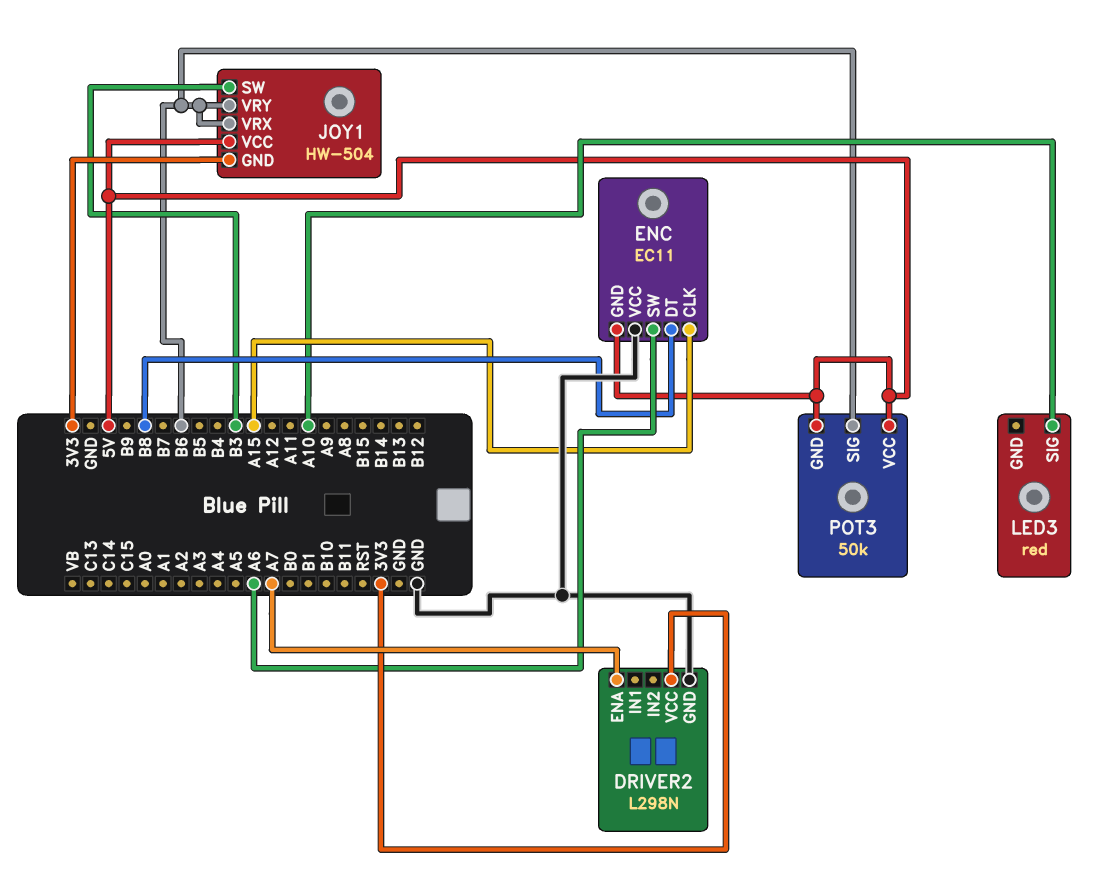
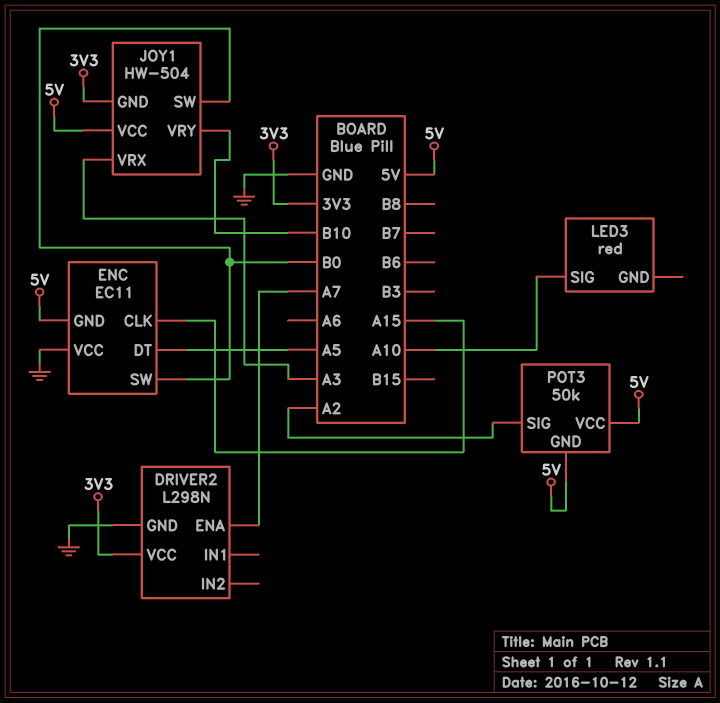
ENC pin DT: B8 -> A5
ENC pin SW: A6 -> B0
JOY1 pin SW: B3 -> B0
JOY1 pin VRX: B6 -> A3
JOY1 pin VRY: B6 -> B10
POT3 pin SIG: B6 -> A2

